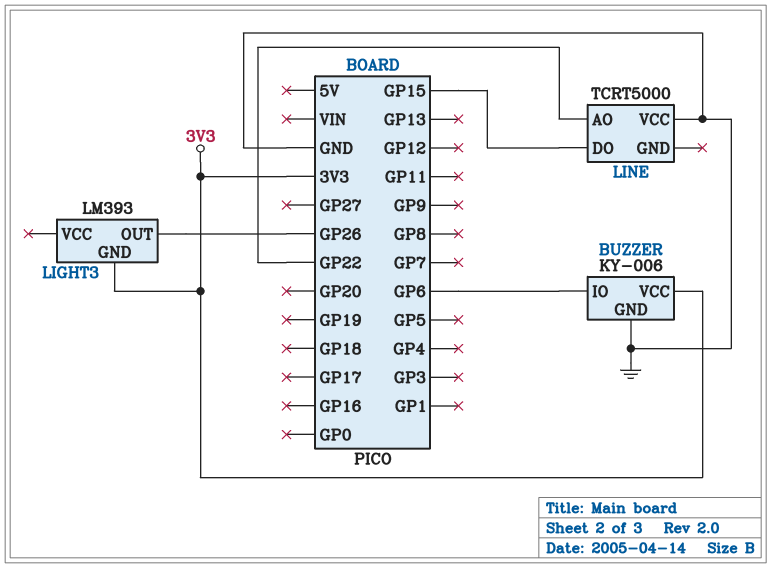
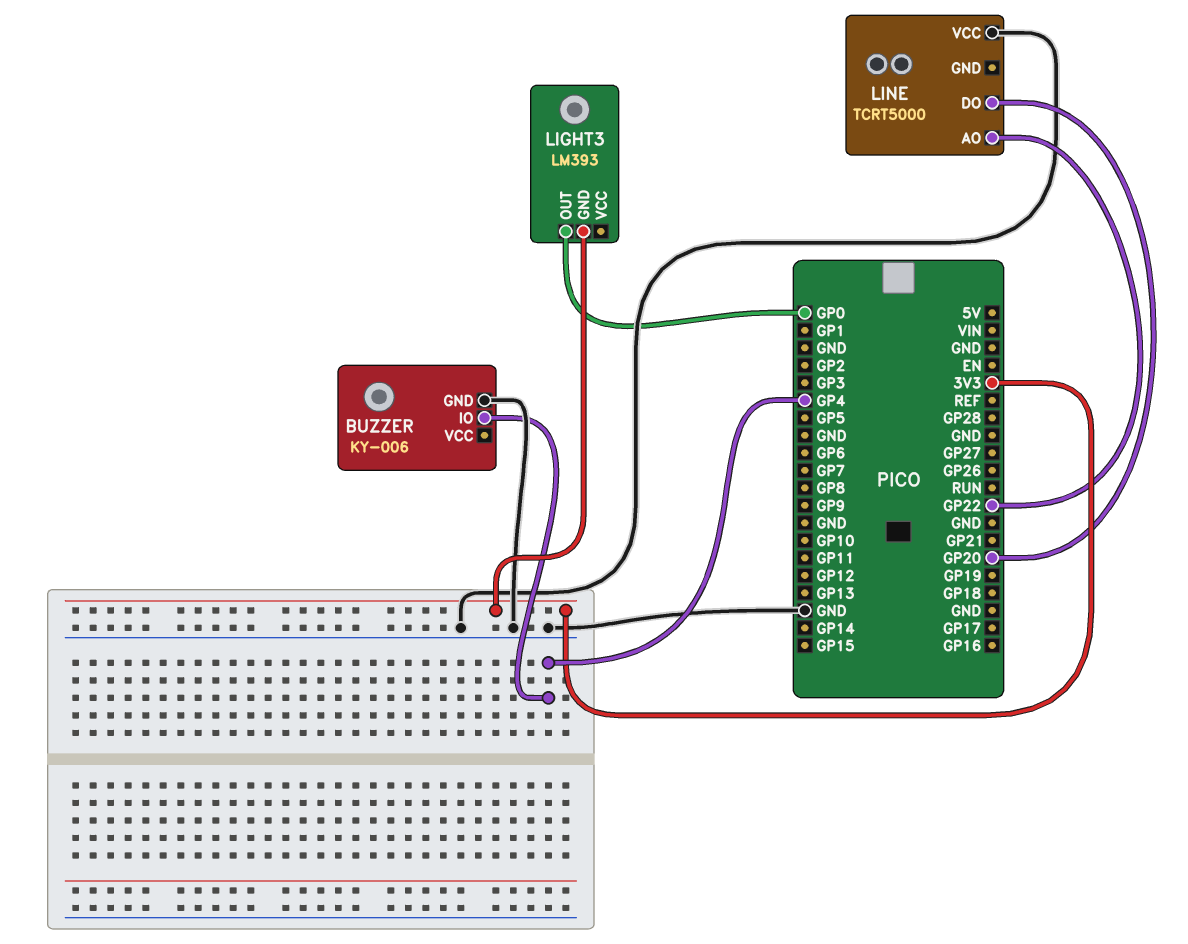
BUZZER pin IO: GP6 -> GP4
BUZZER pin VCC: 3V3 -> none
LIGHT3 pin OUT: GP26 -> GP0
LINE pin DO: GP15 -> GP20

